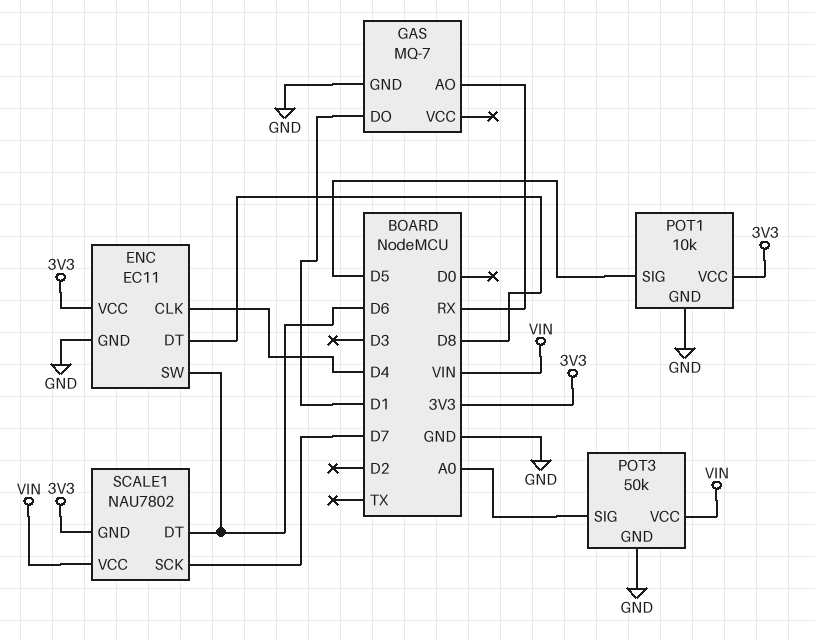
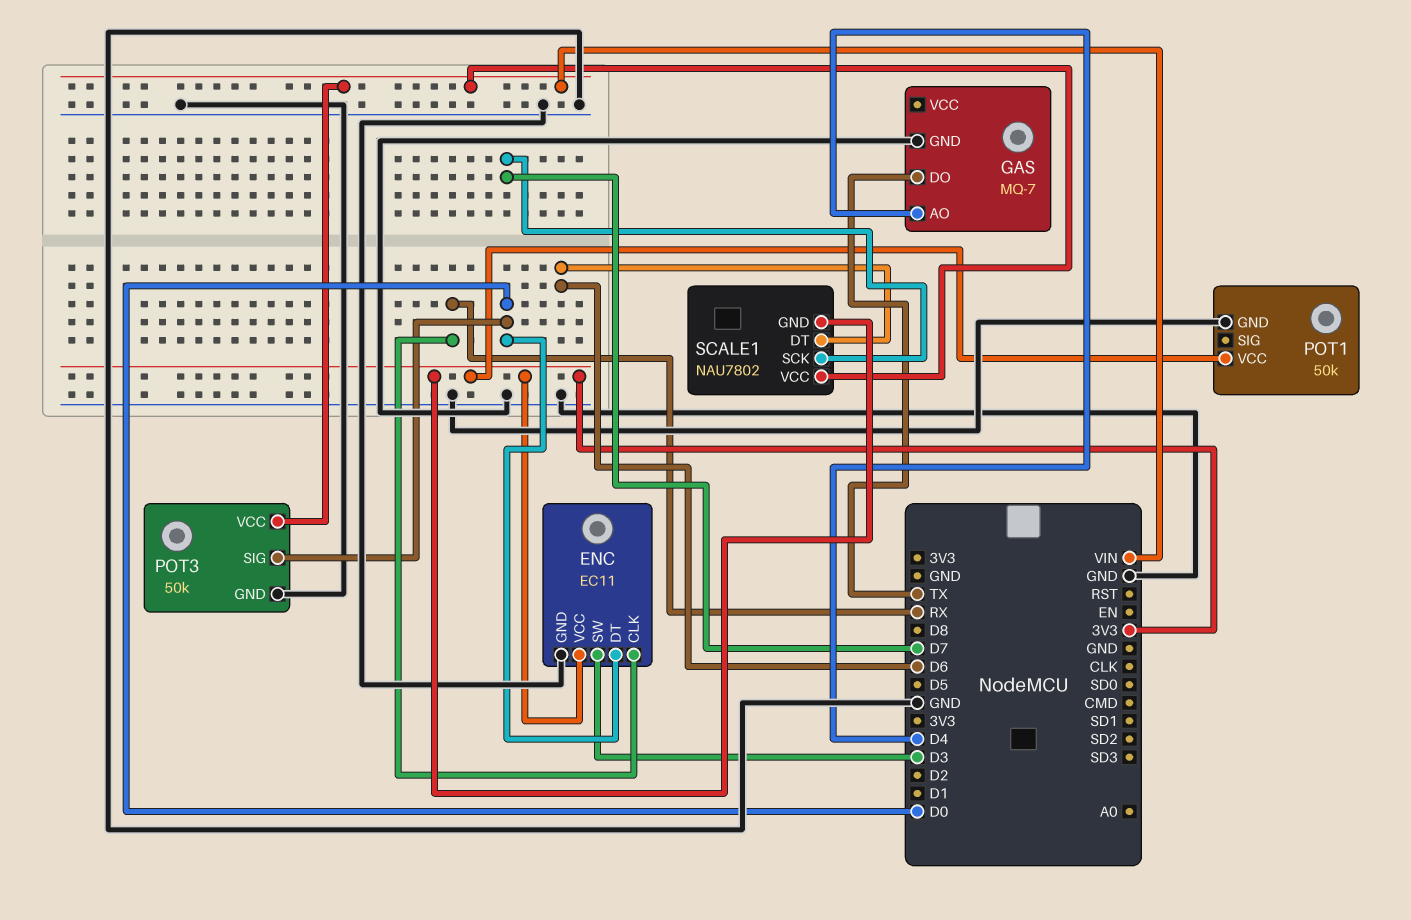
ENC pin CLK: D4 -> RX
ENC pin DT: D8 -> D0
ENC pin SW: D6 -> D3
GAS pin AO: RX -> D4
GAS pin DO: D1 -> TX
POT1: 10k -> 50k
POT1 pin SIG: D5 -> none
POT3 pin SIG: A0 -> D0

